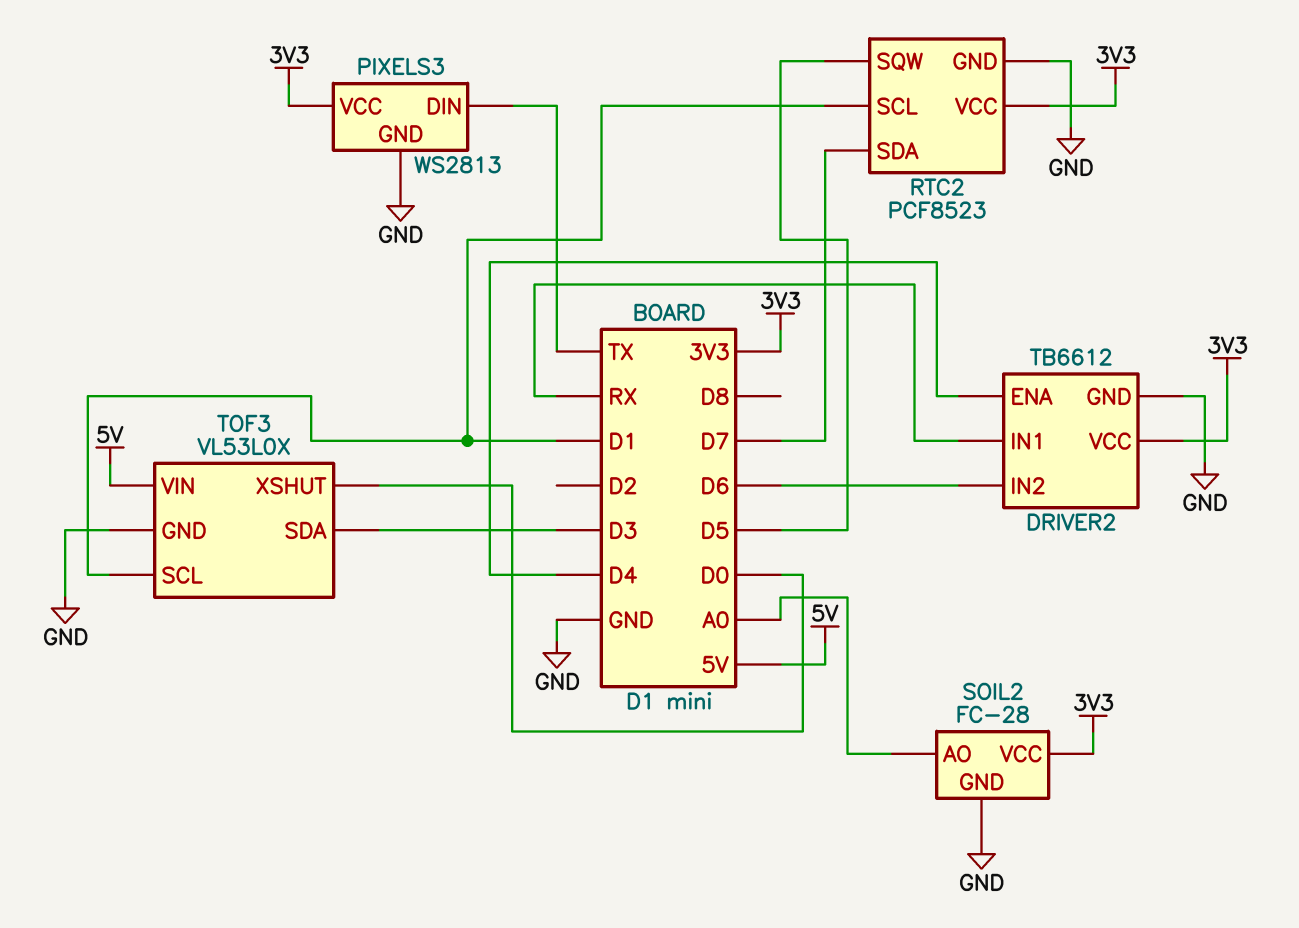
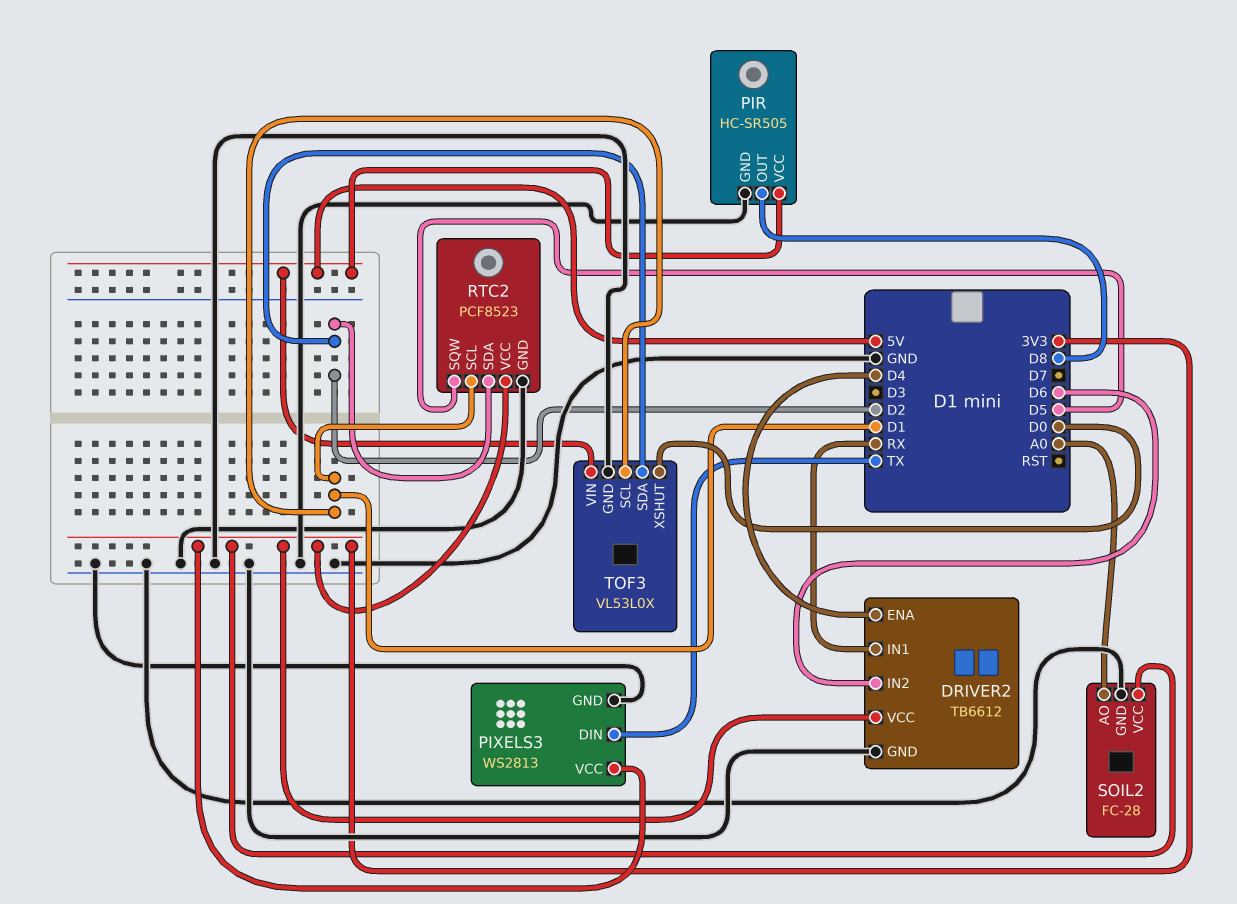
PIR: none -> HC-SR505
PIR pin GND: none -> GND
PIR pin OUT: none -> D8
PIR pin VCC: none -> 5V
RTC2 pin SDA: D7 -> D2
TOF3 pin SDA: D3 -> D2

